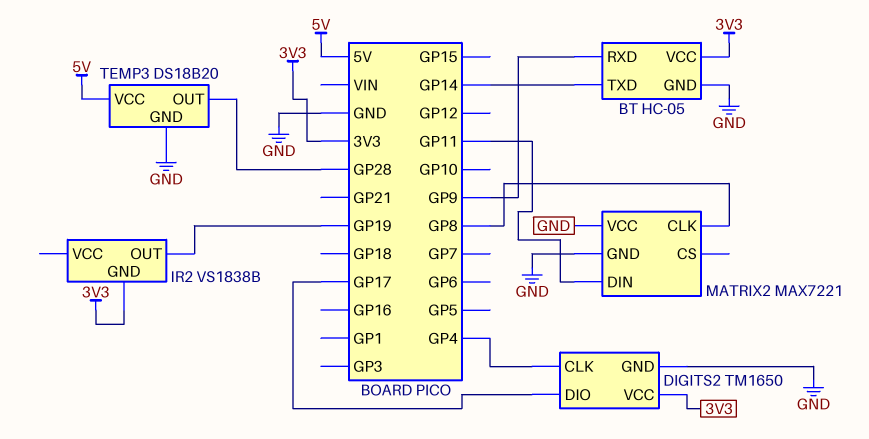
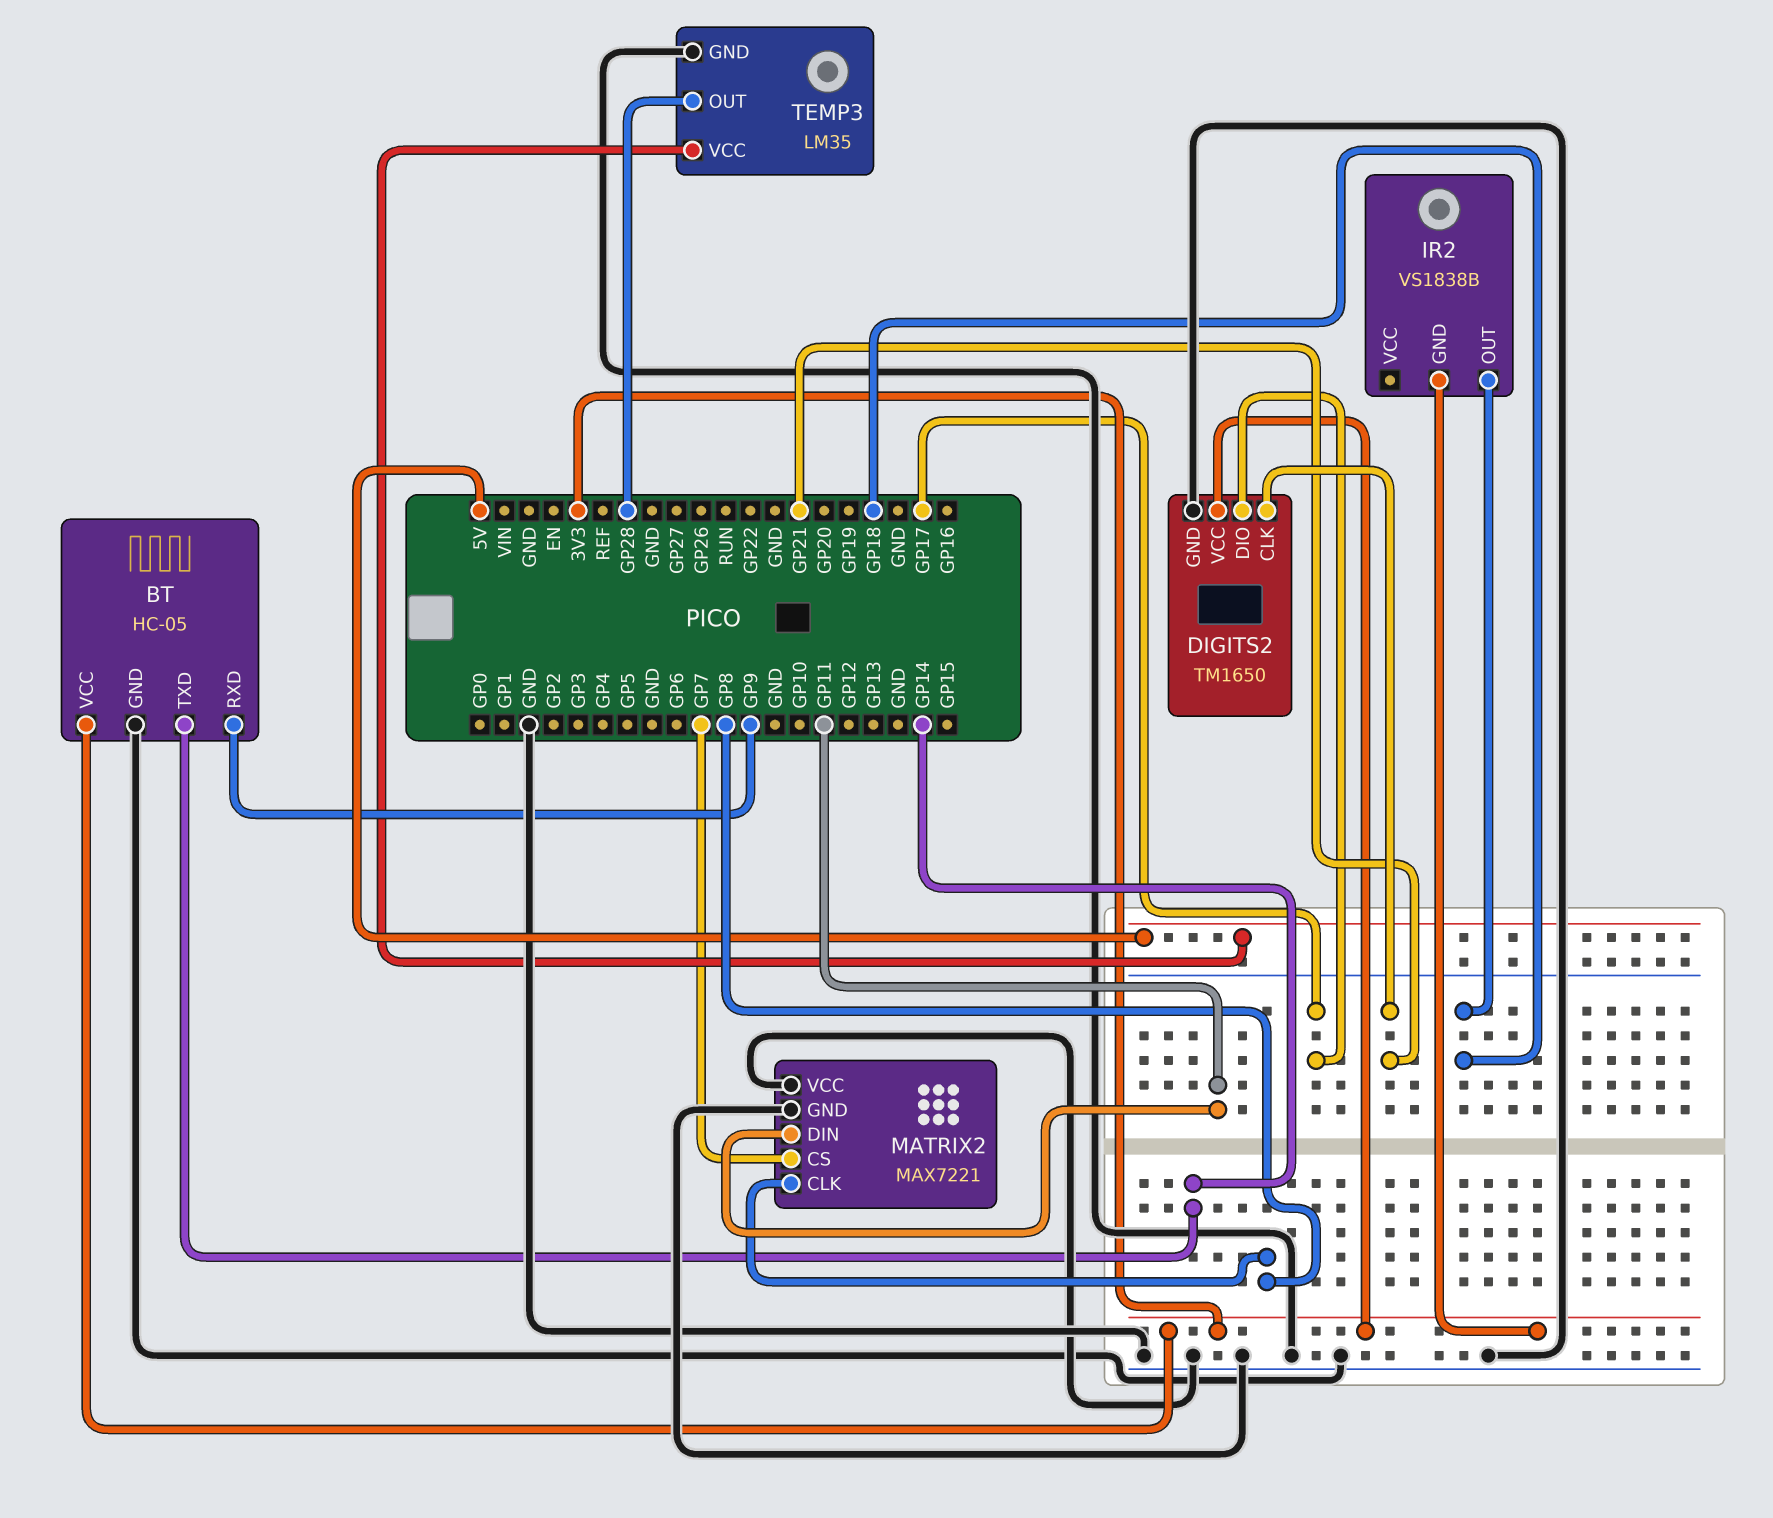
DIGITS2 pin CLK: GP4 -> GP21
IR2 pin OUT: GP19 -> GP18
MATRIX2 pin CS: none -> GP7
TEMP3: DS18B20 -> LM35

